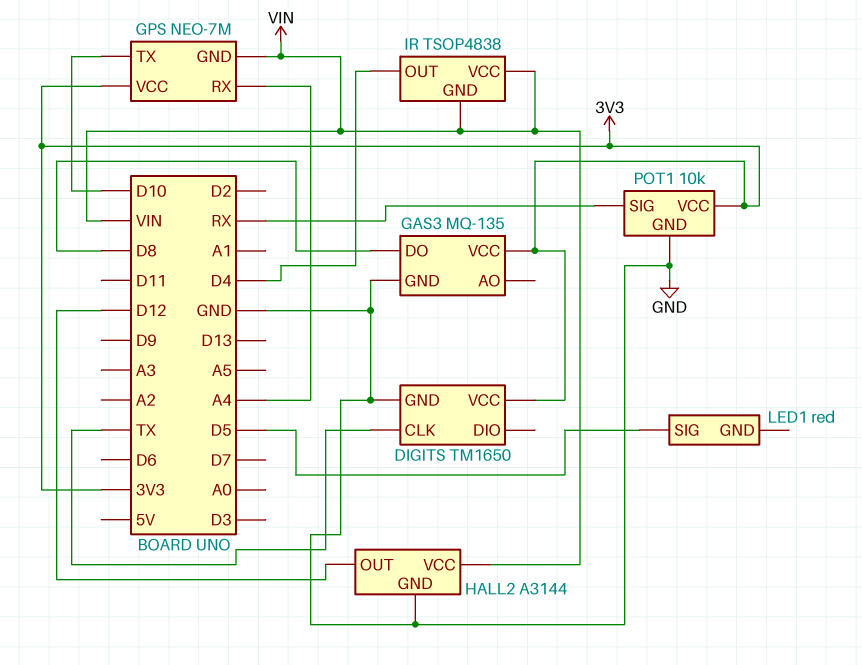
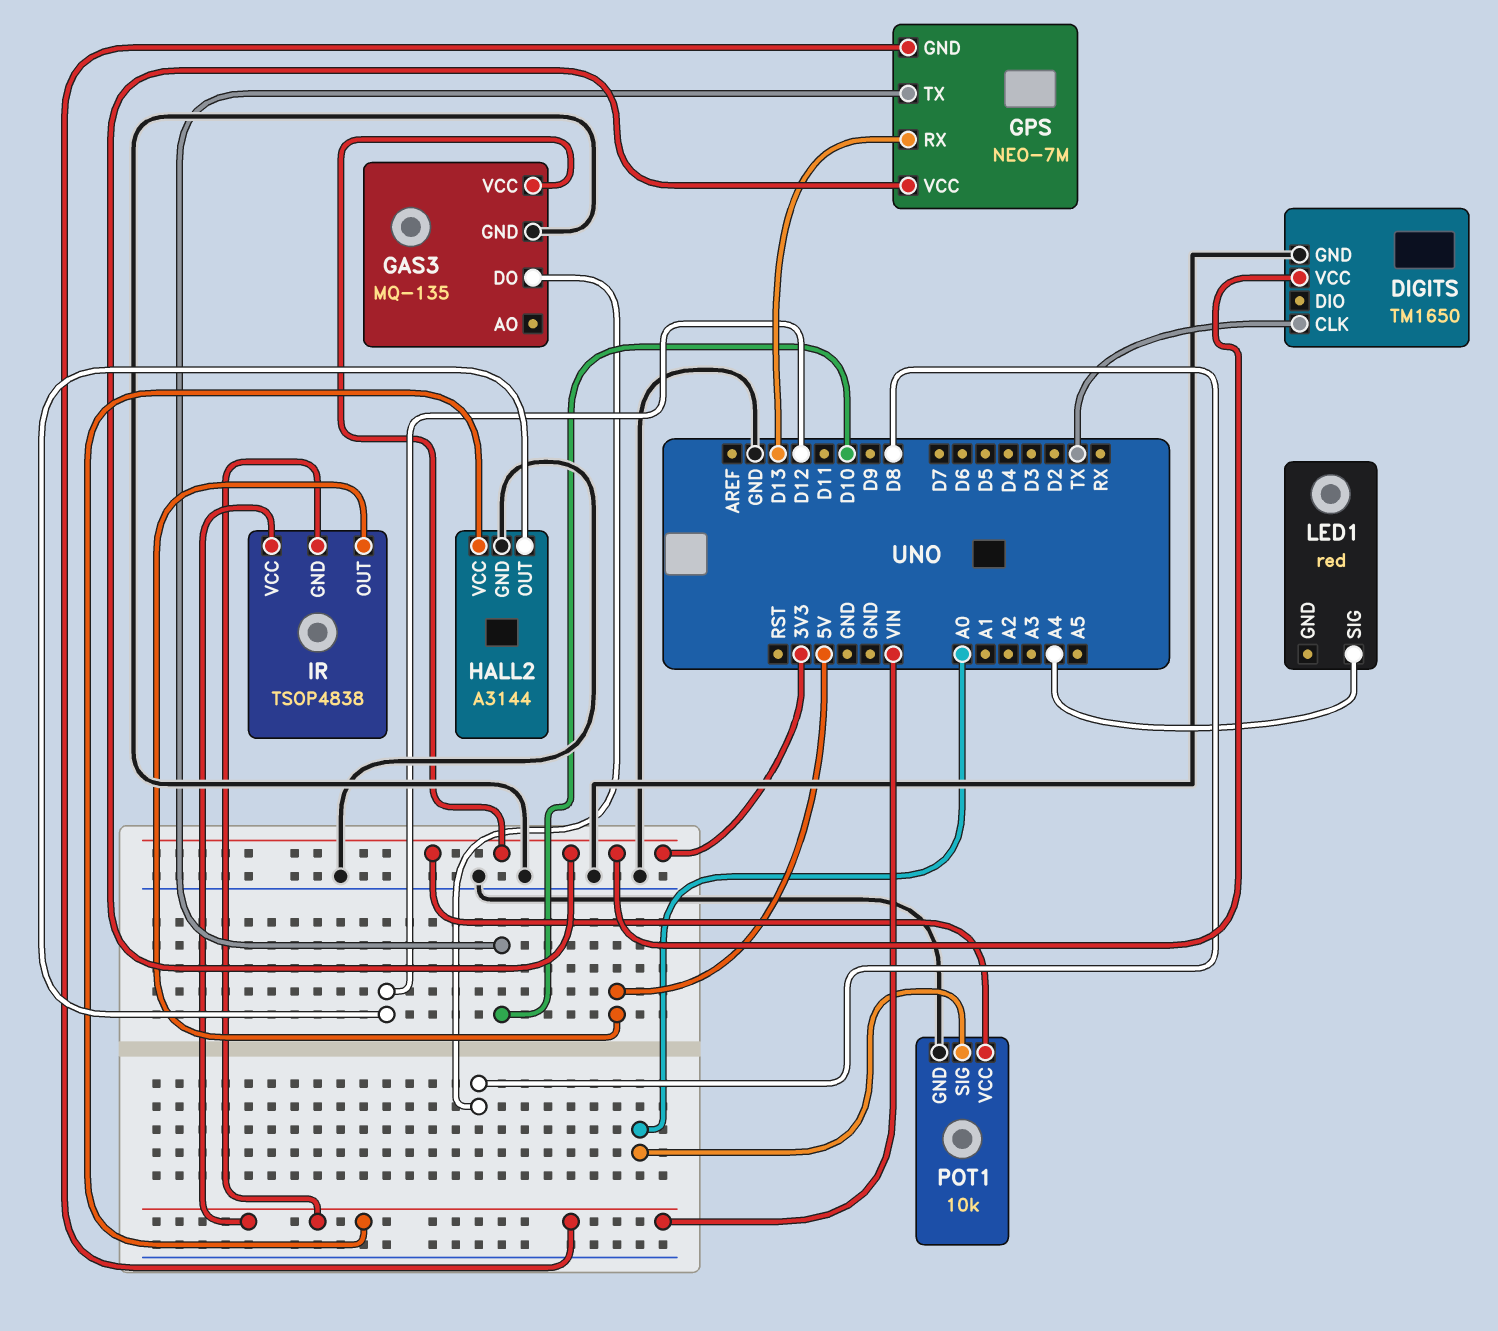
GPS pin RX: A4 -> D13
IR pin OUT: D4 -> 5V
LED1 pin SIG: D5 -> A4
POT1 pin SIG: RX -> A0

